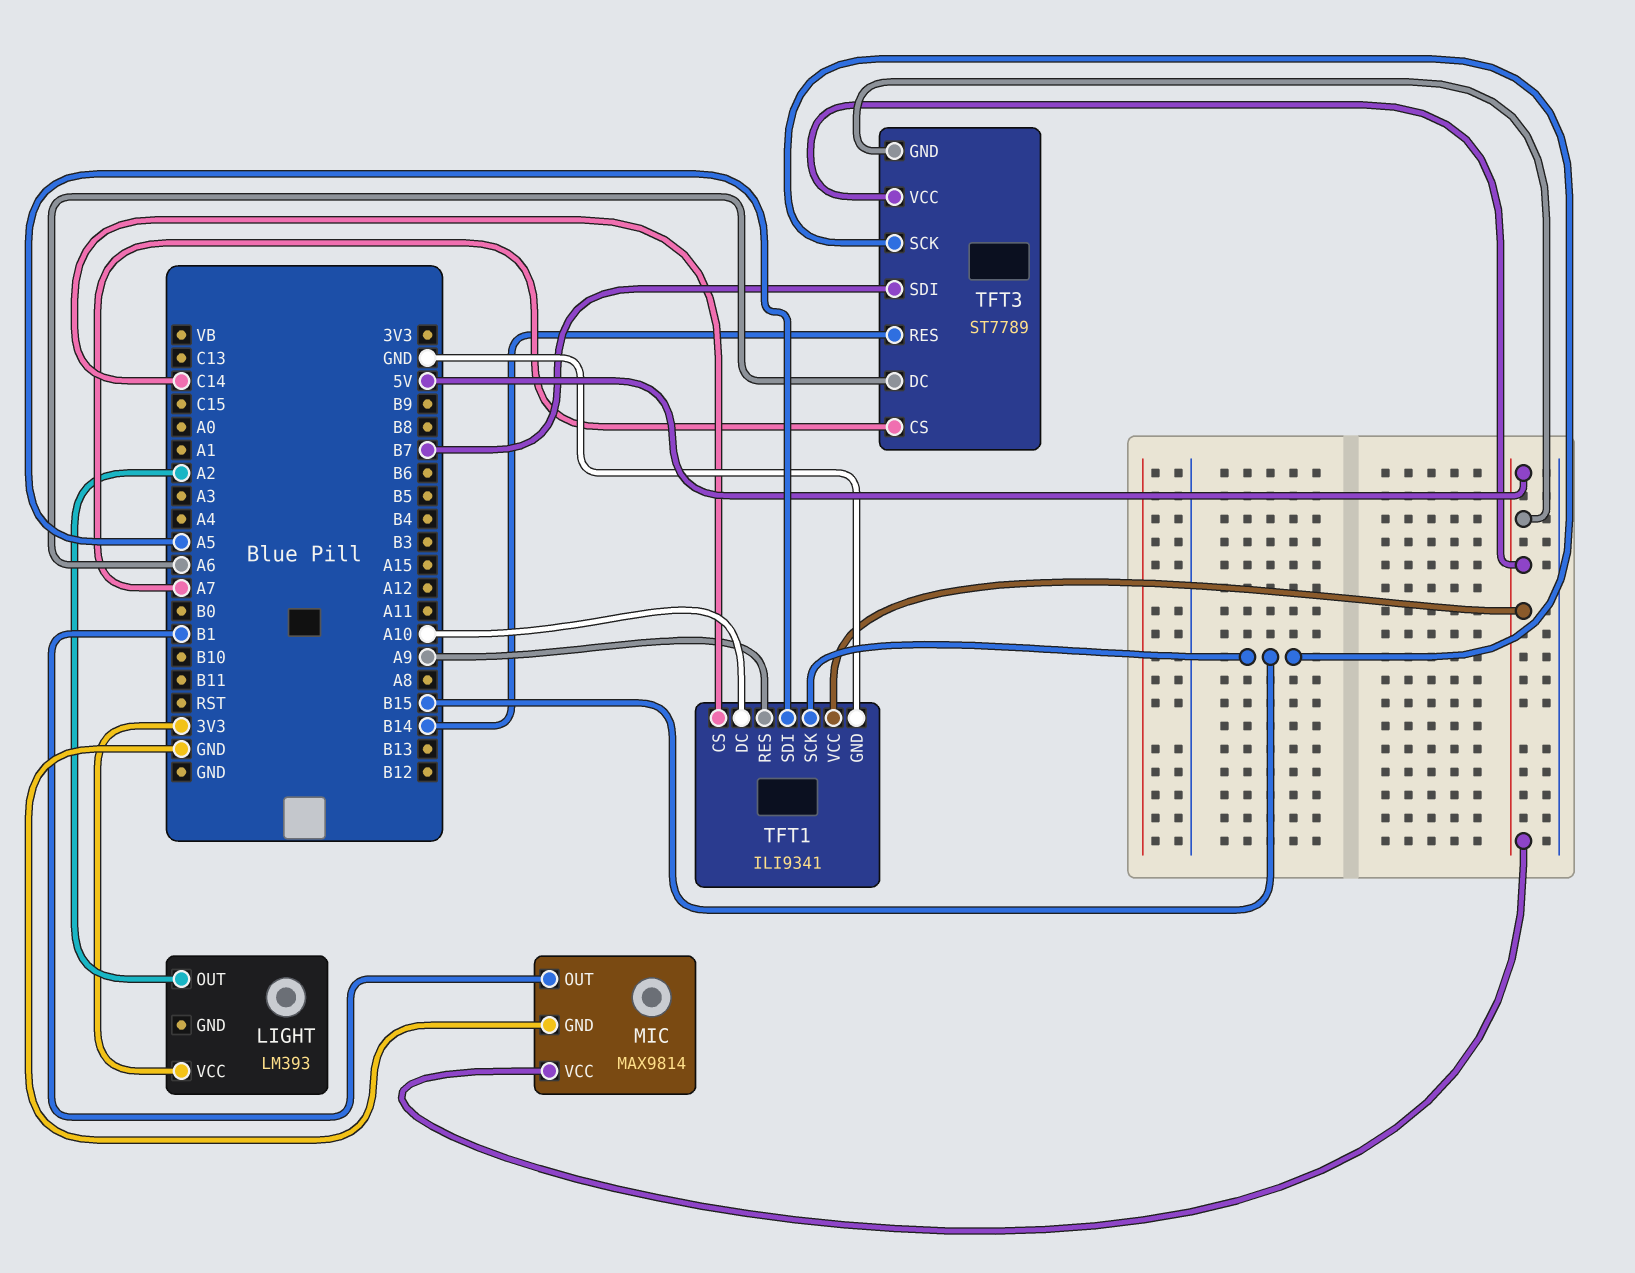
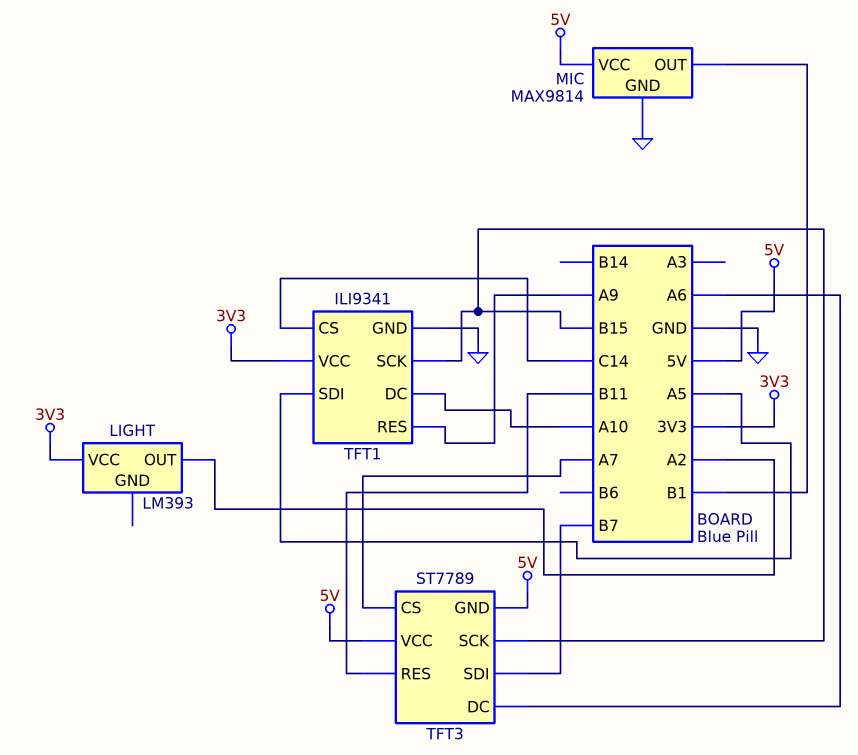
TFT1 pin VCC: 5V -> 3V3
TFT3 pin RES: B14 -> B11

